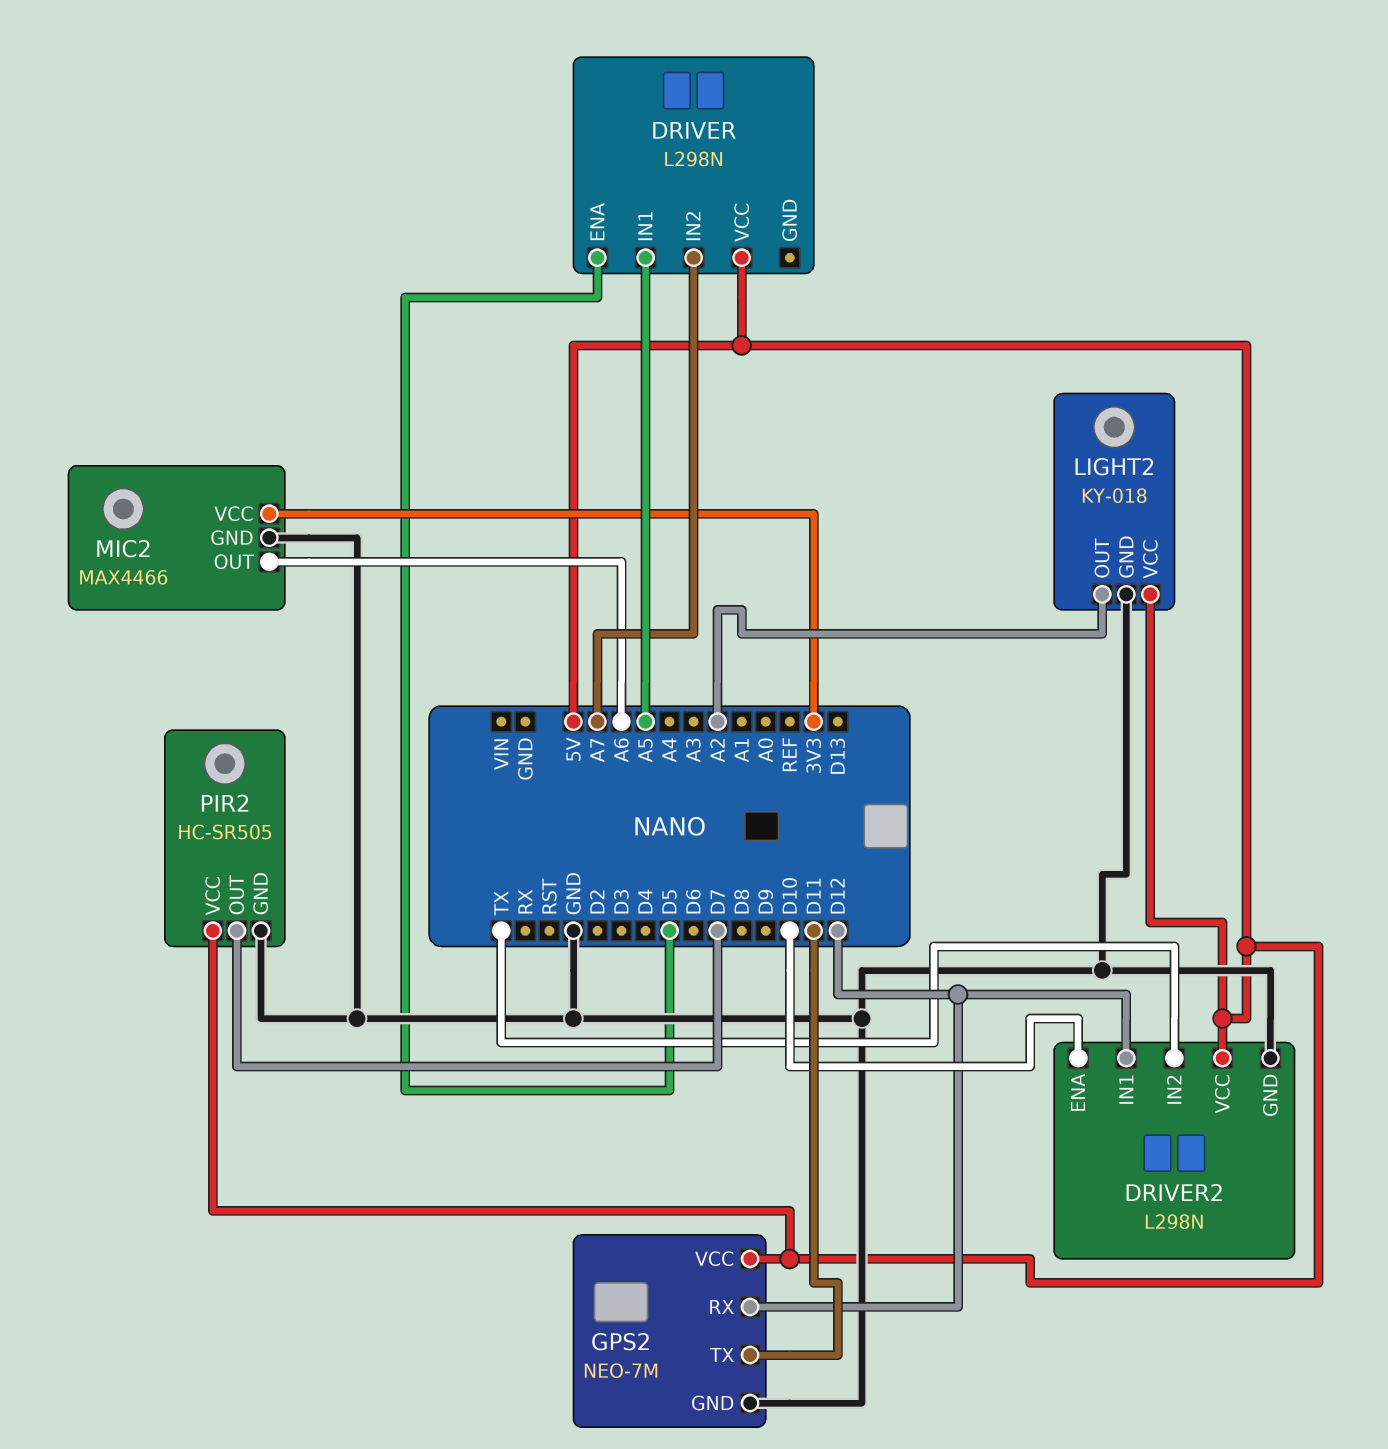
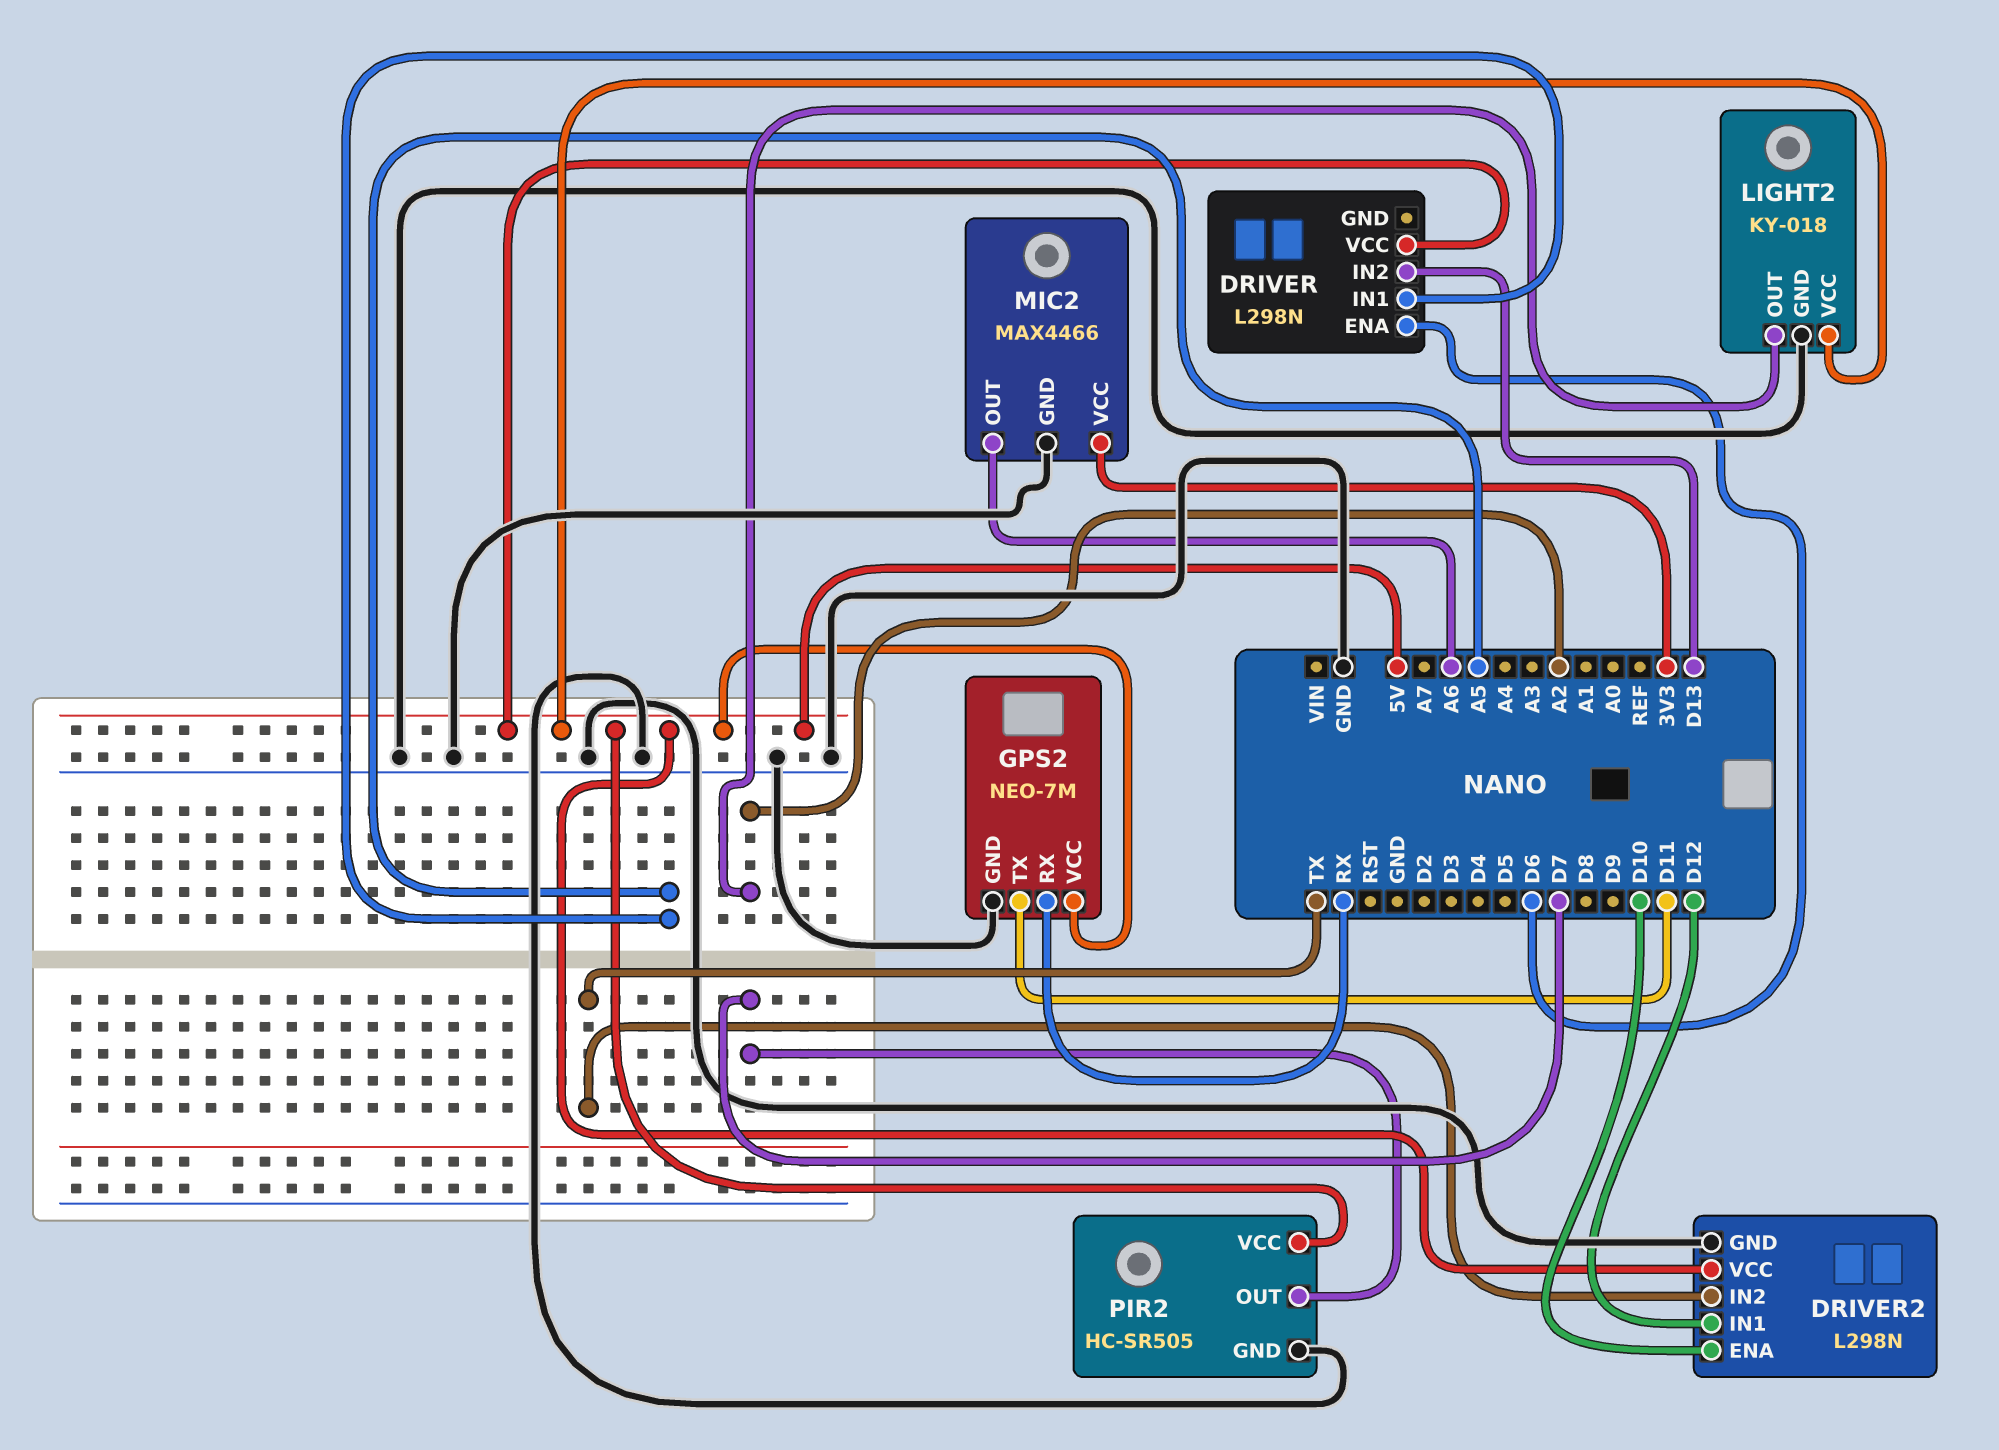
DRIVER pin ENA: D5 -> D6
DRIVER pin IN2: A7 -> D13
GPS2 pin RX: D12 -> RX

